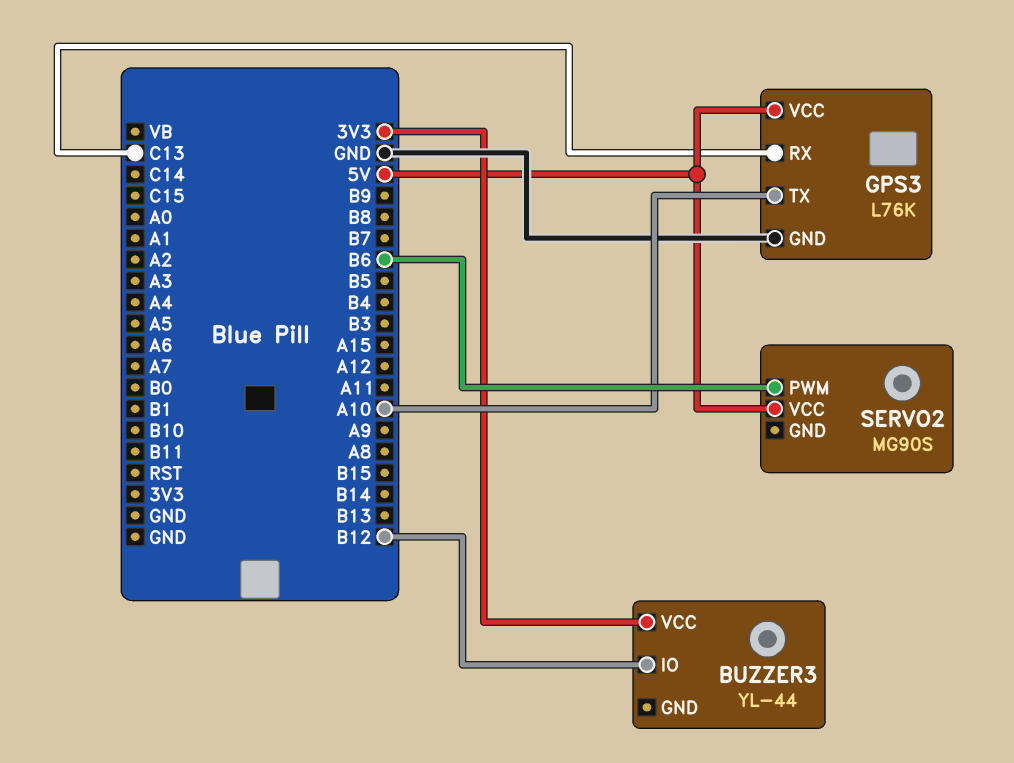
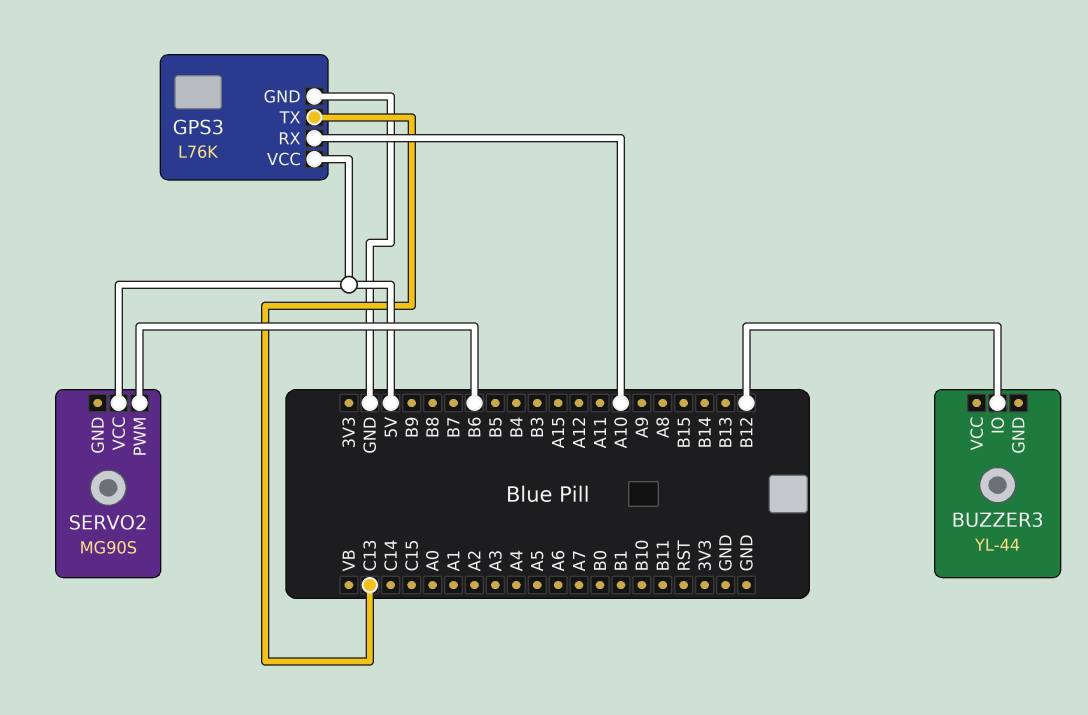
BUZZER3 pin VCC: 3V3 -> none
GPS3 pin RX: C13 -> A10
GPS3 pin TX: A10 -> C13

